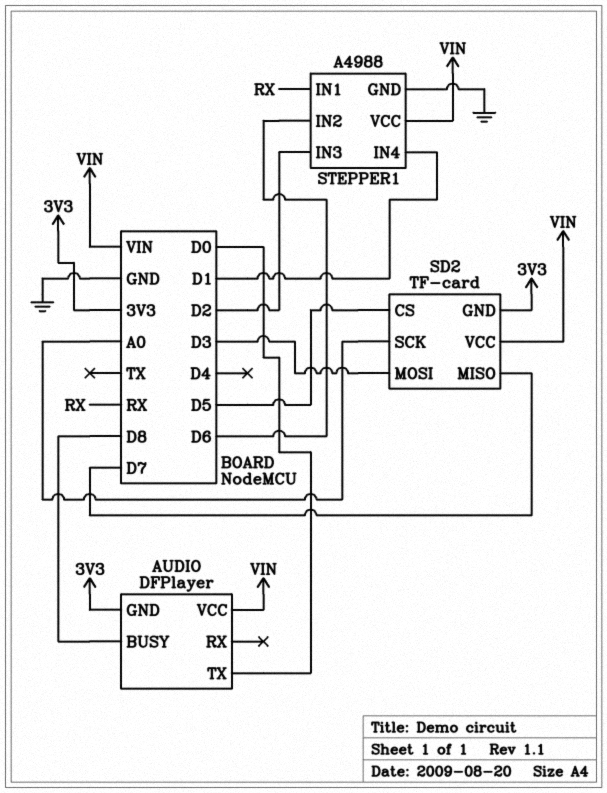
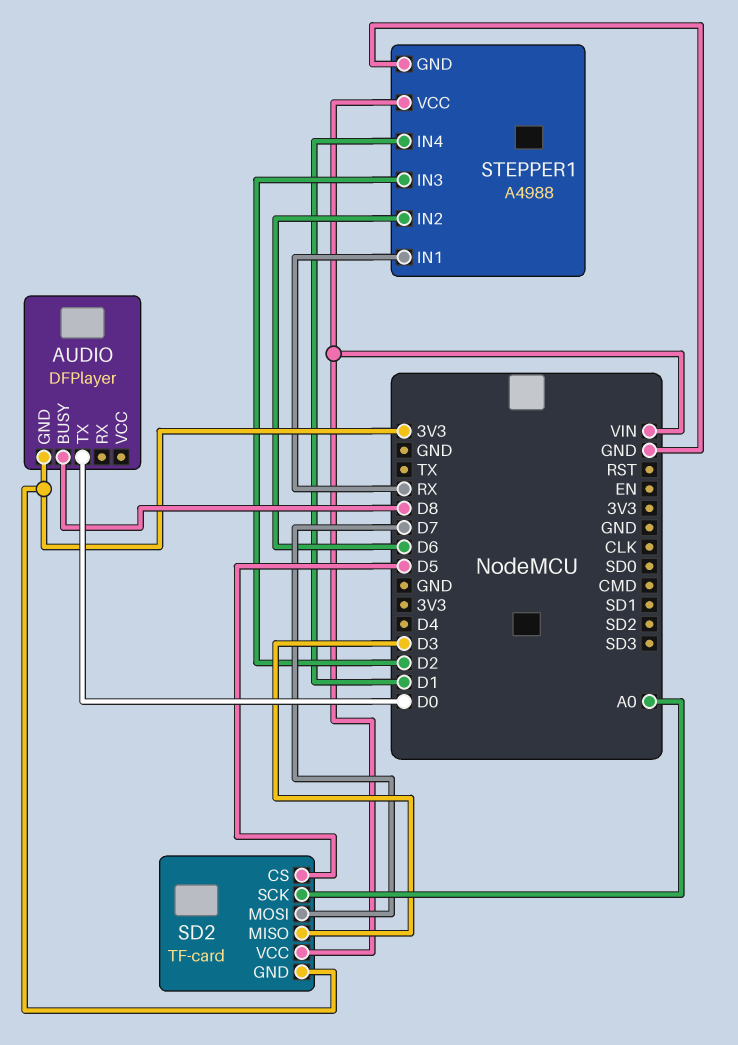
AUDIO pin VCC: VIN -> none
SD2 pin MISO: D7 -> D3
SD2 pin MOSI: D3 -> D7

